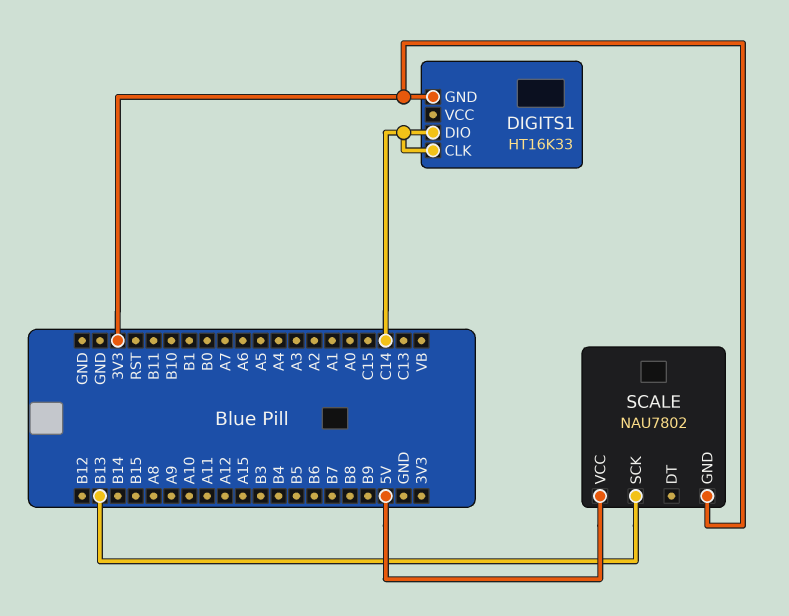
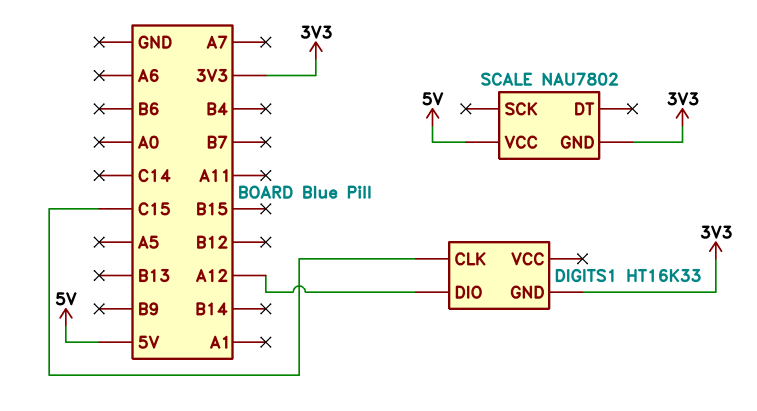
DIGITS1 pin CLK: C14 -> C15
DIGITS1 pin DIO: C14 -> A12
SCALE pin SCK: B13 -> none

